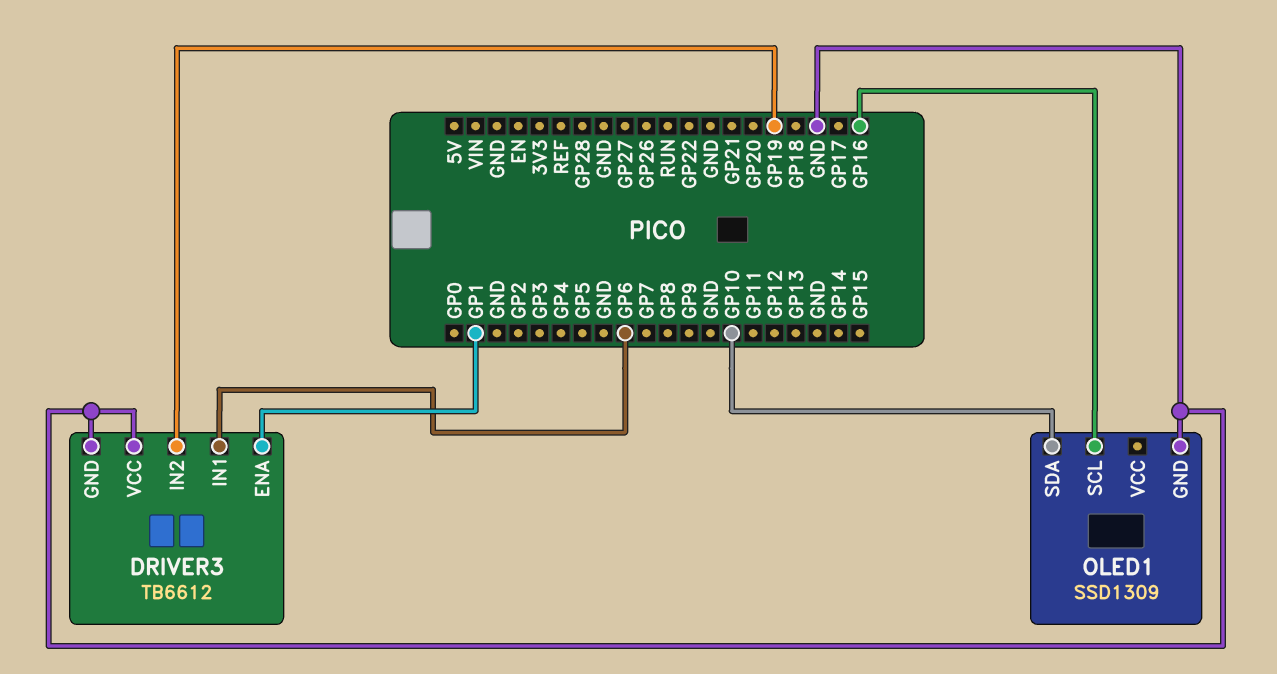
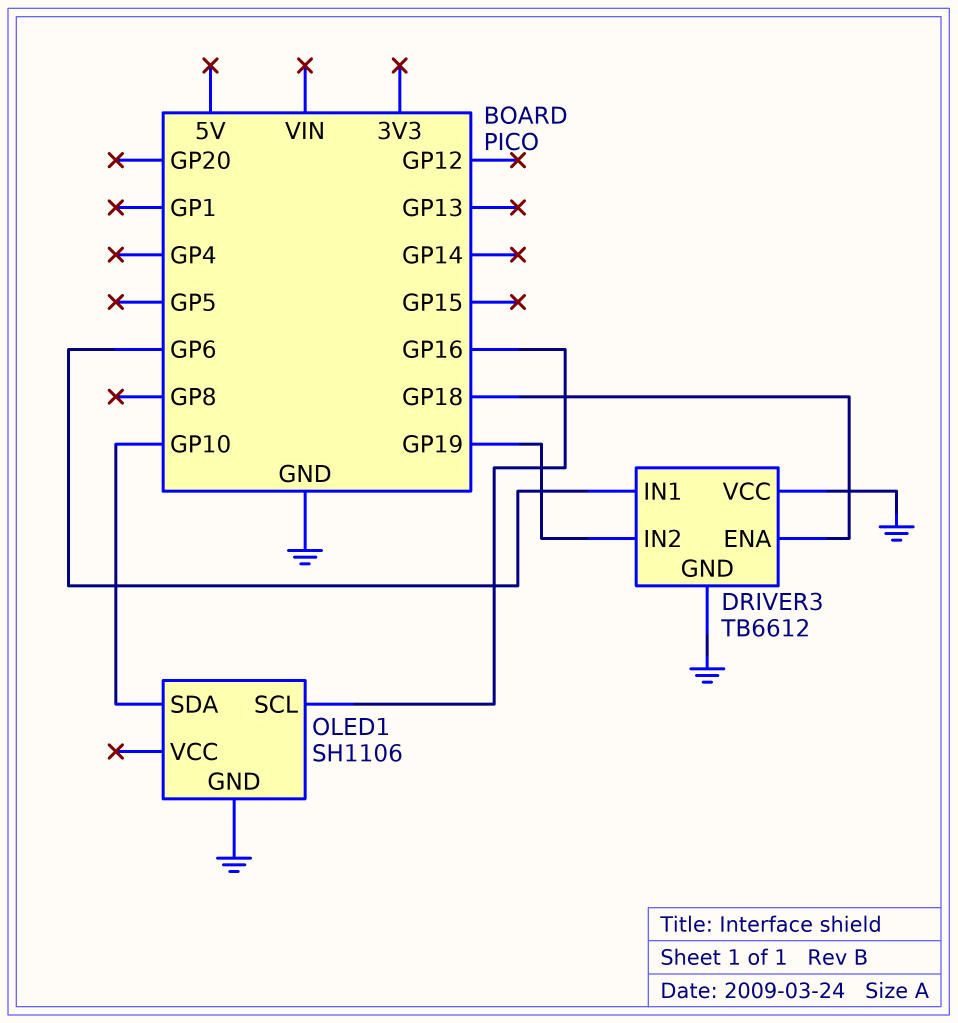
DRIVER3 pin ENA: GP1 -> GP18
OLED1: SSD1309 -> SH1106

